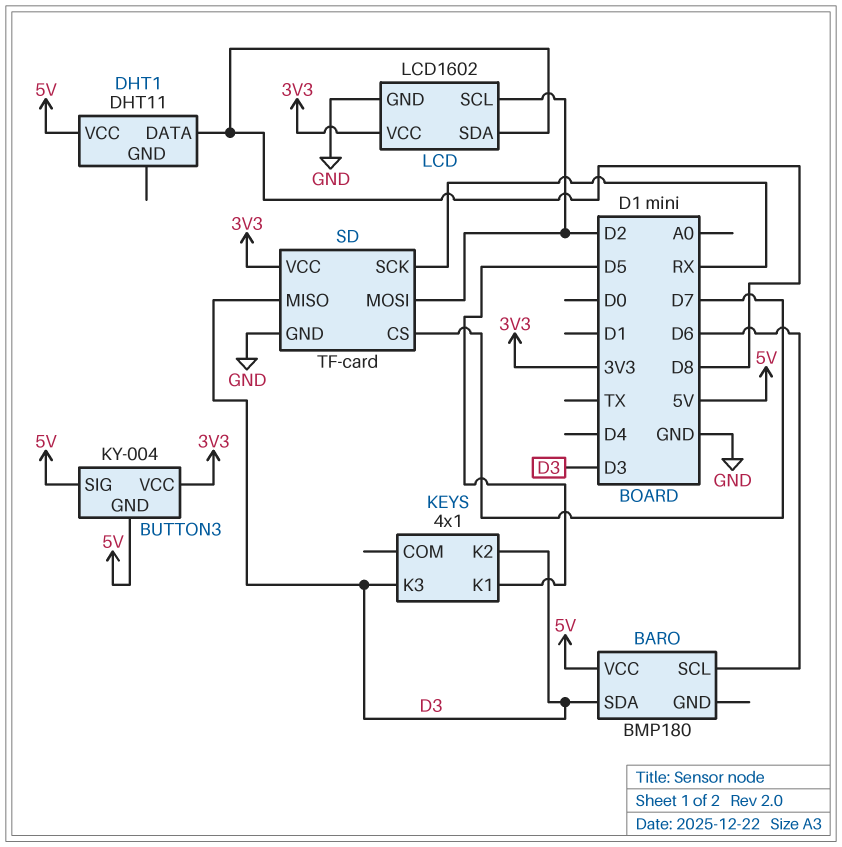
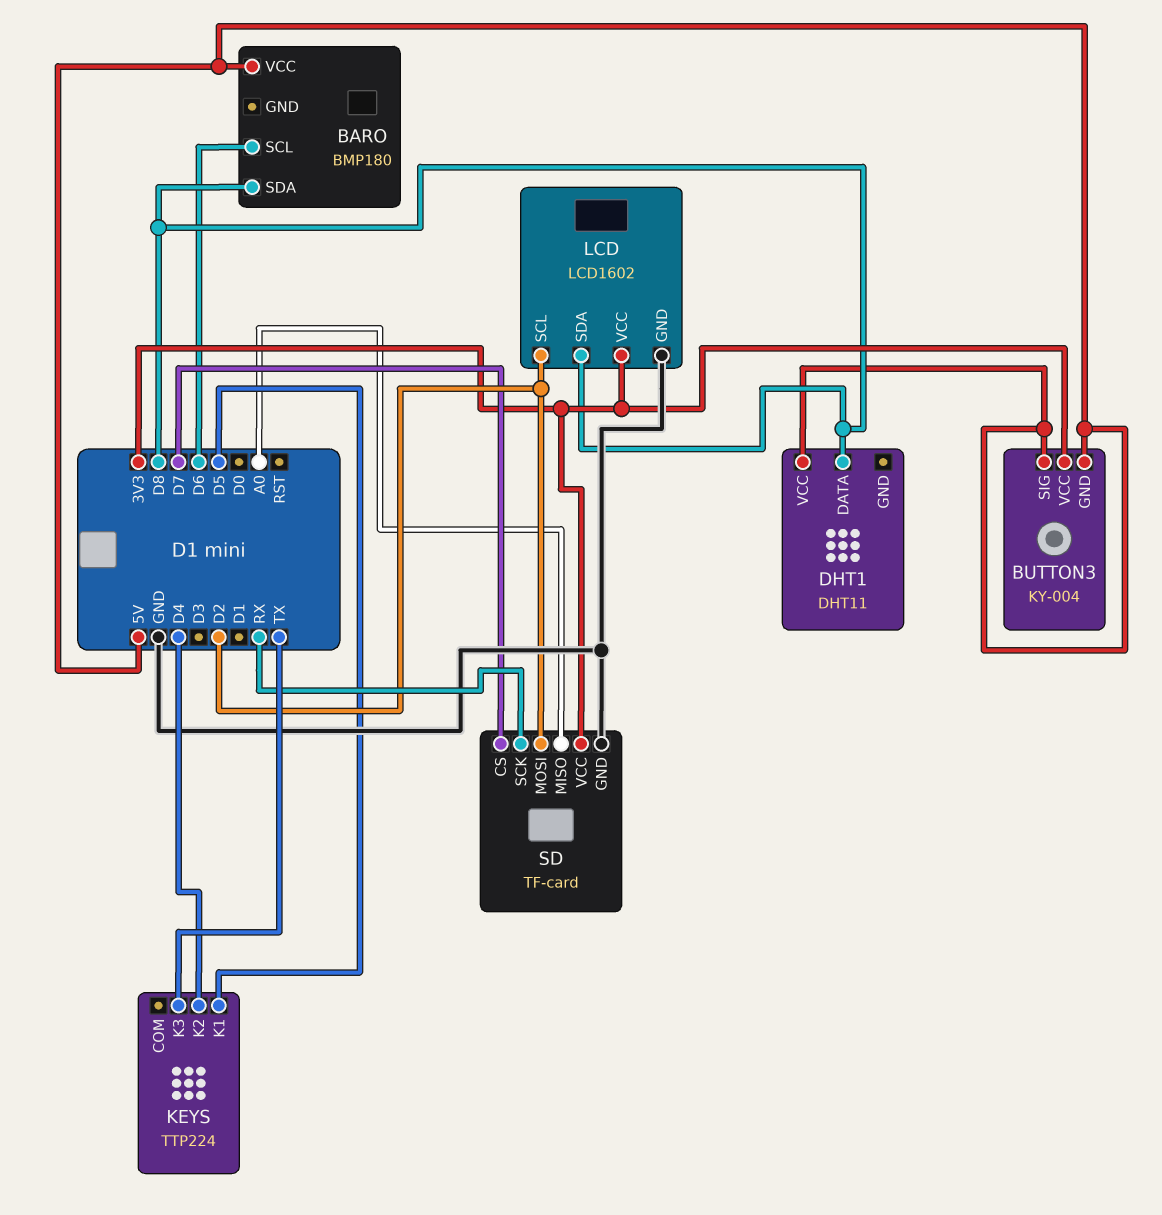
BARO pin SDA: D3 -> D8
KEYS: 4x1 -> TTP224
KEYS pin K2: D3 -> D4
KEYS pin K3: D3 -> TX
SD pin MISO: D3 -> A0

